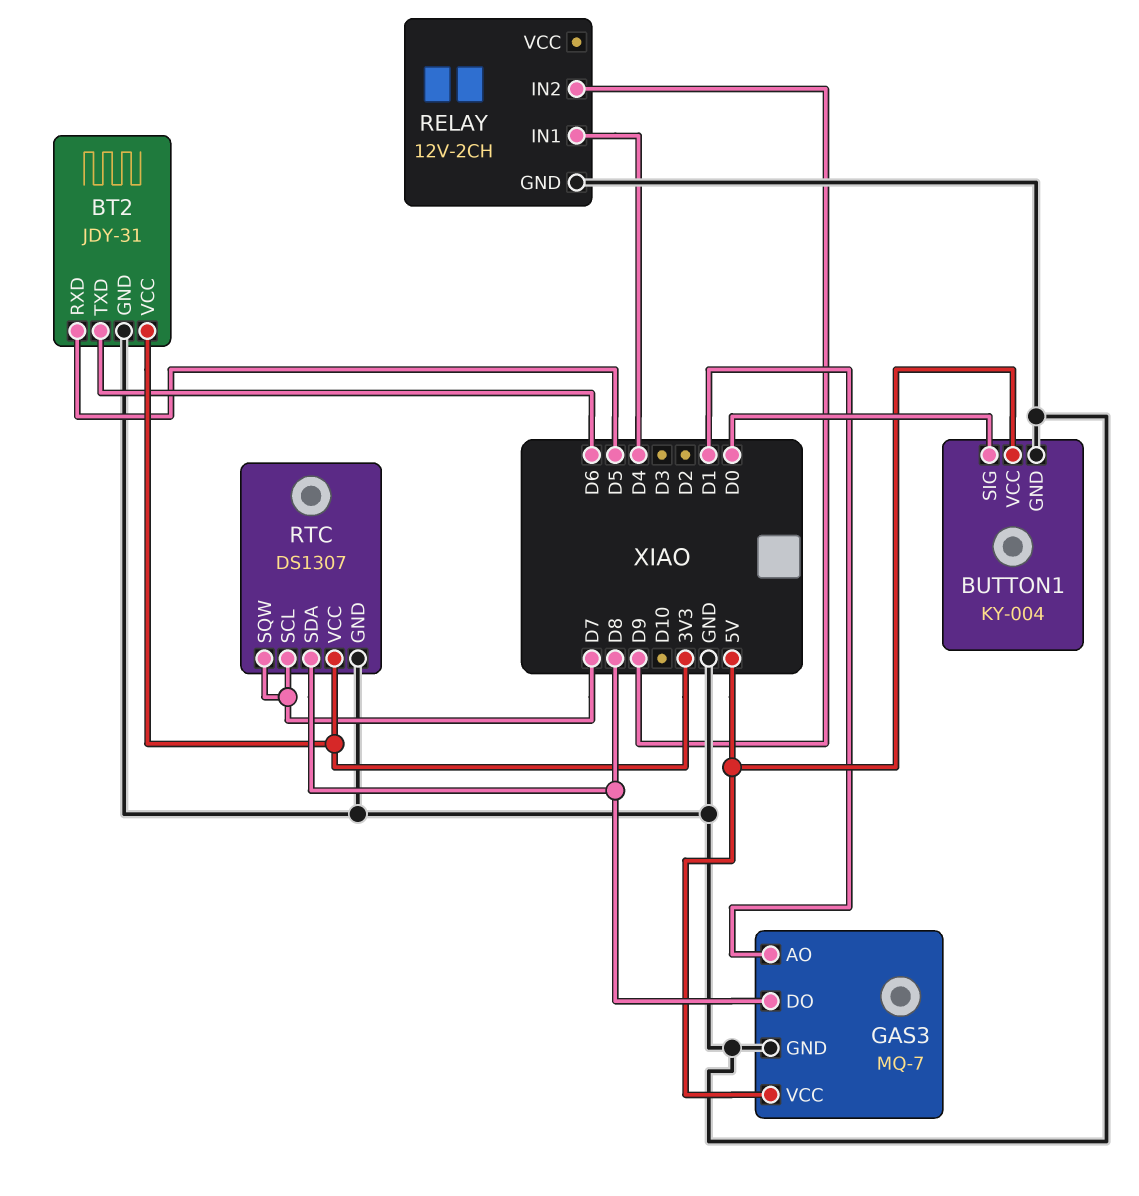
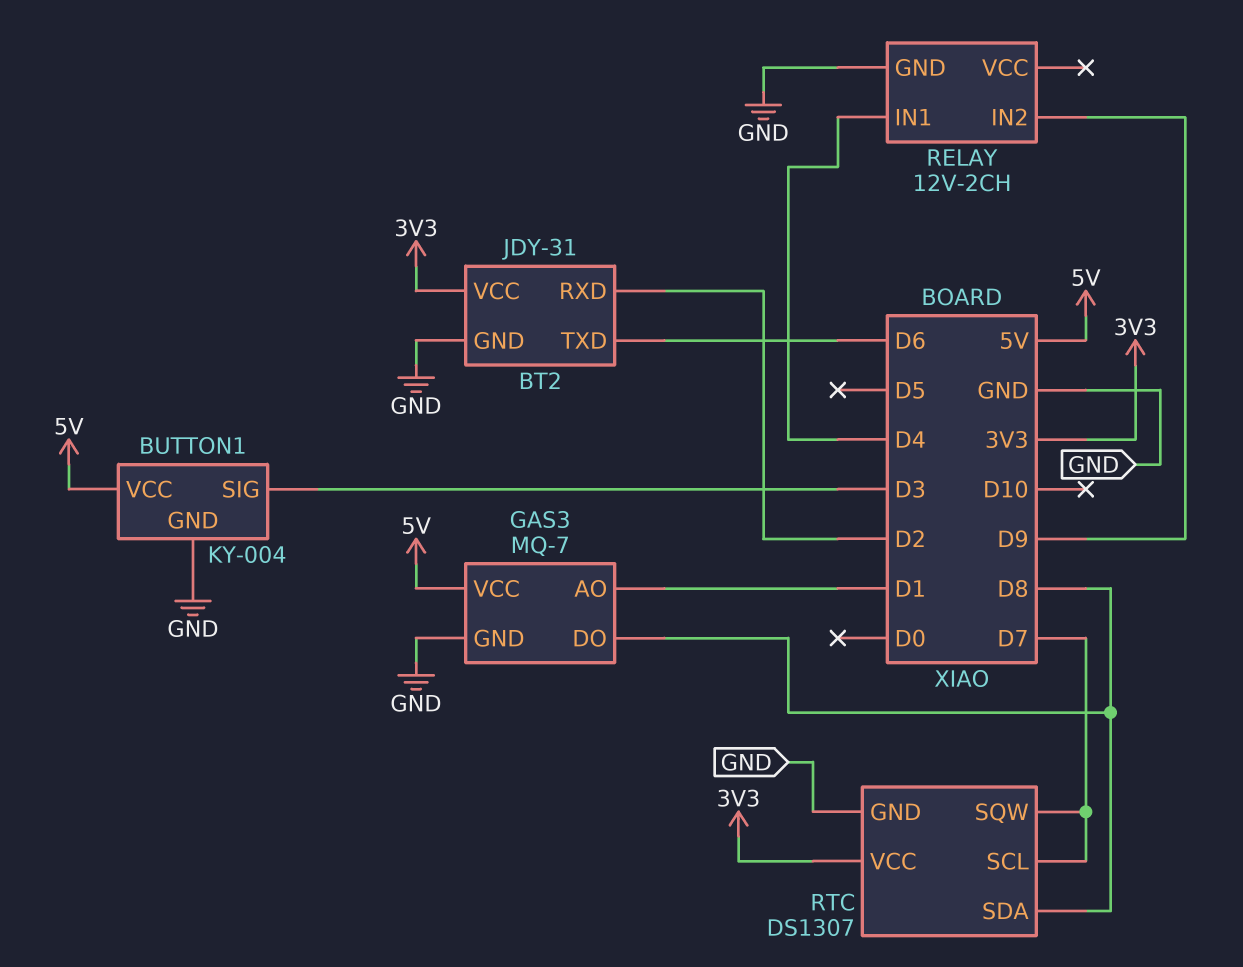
BT2 pin RXD: D5 -> D2
BUTTON1 pin SIG: D0 -> D3

